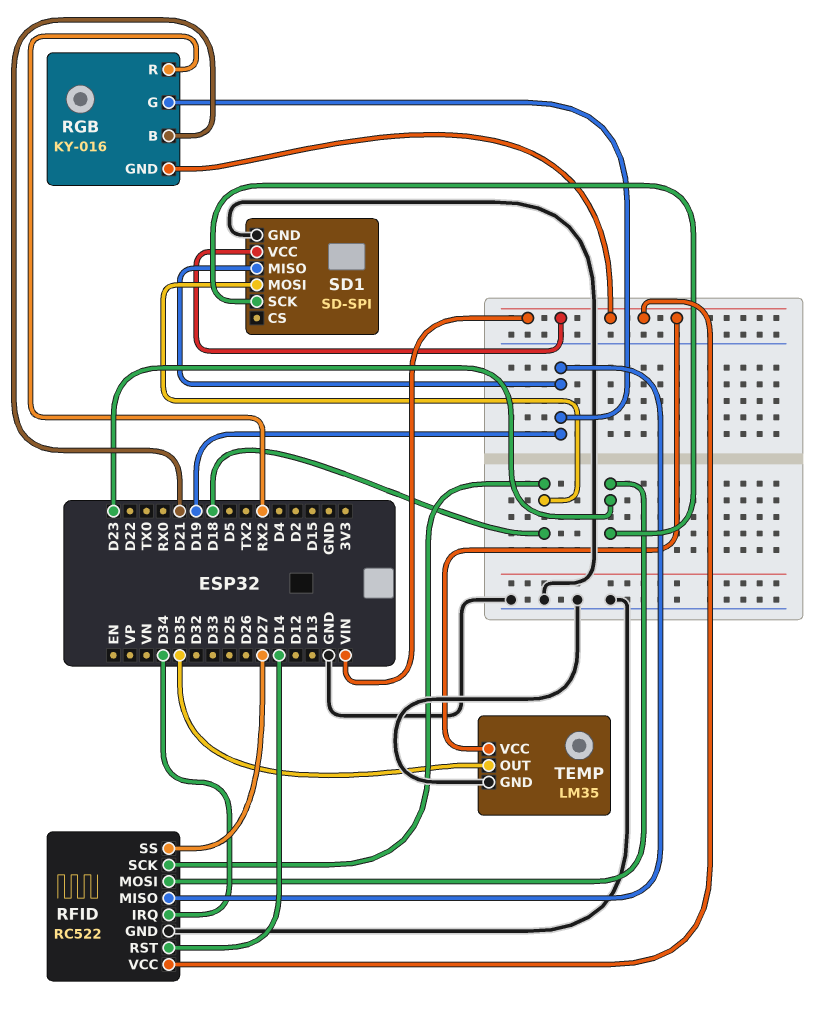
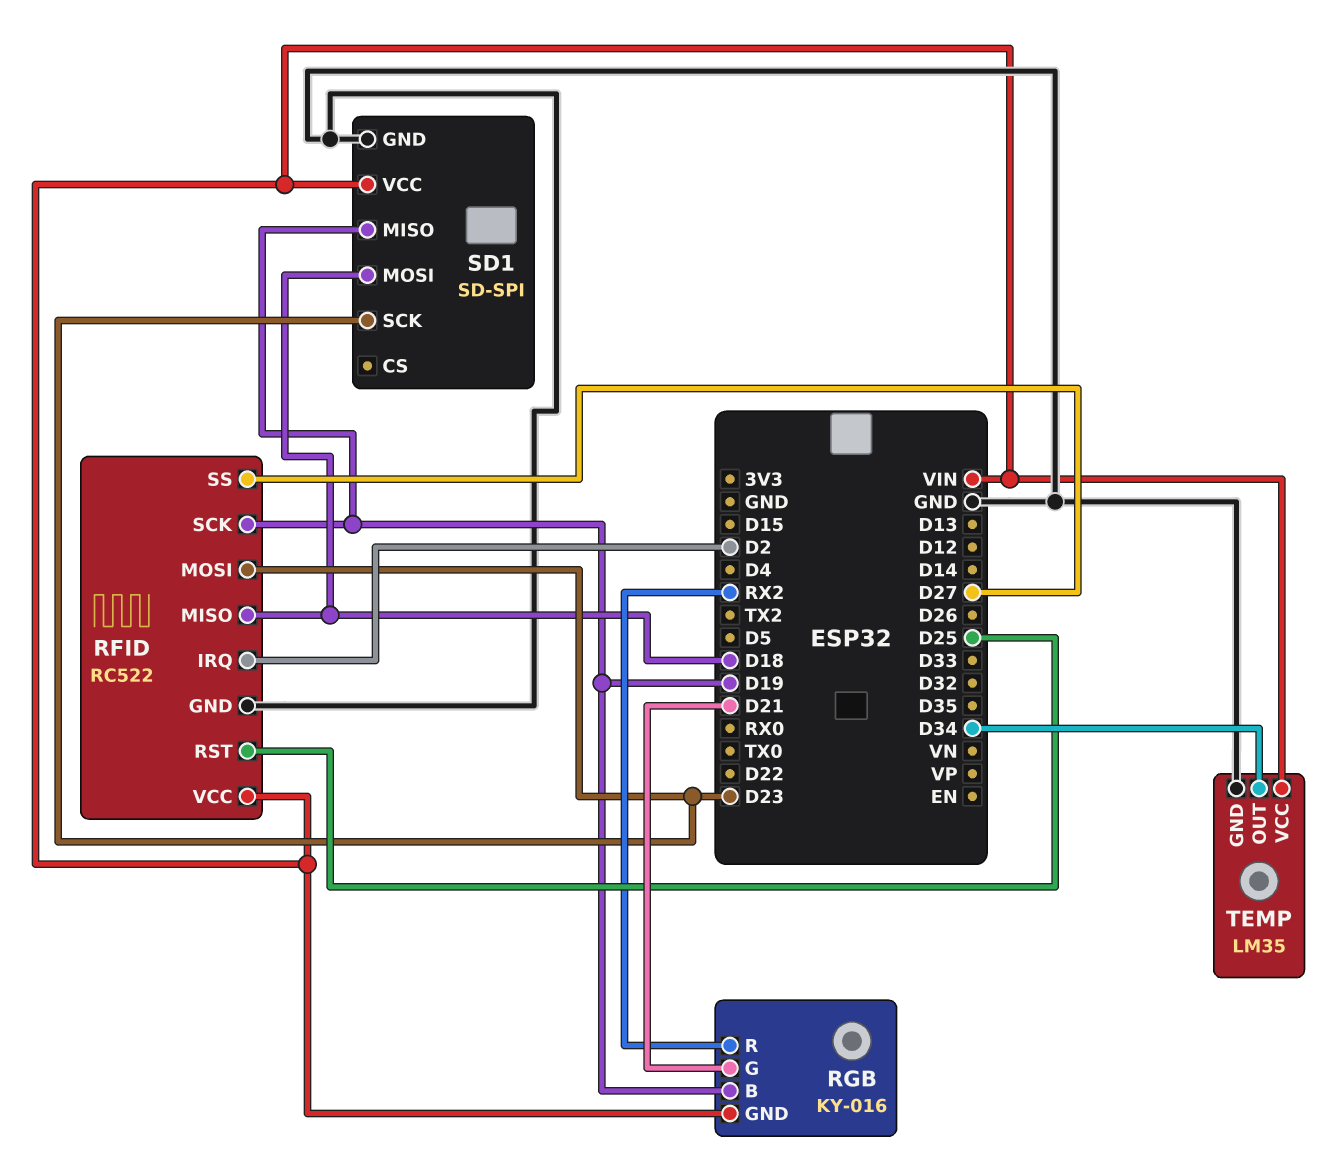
RFID pin IRQ: D34 -> D2
RFID pin MISO: D19 -> D18
RFID pin RST: D14 -> D25
RFID pin SCK: D18 -> D19
RGB pin B: D21 -> D19
RGB pin G: D19 -> D21
TEMP pin OUT: D35 -> D34

